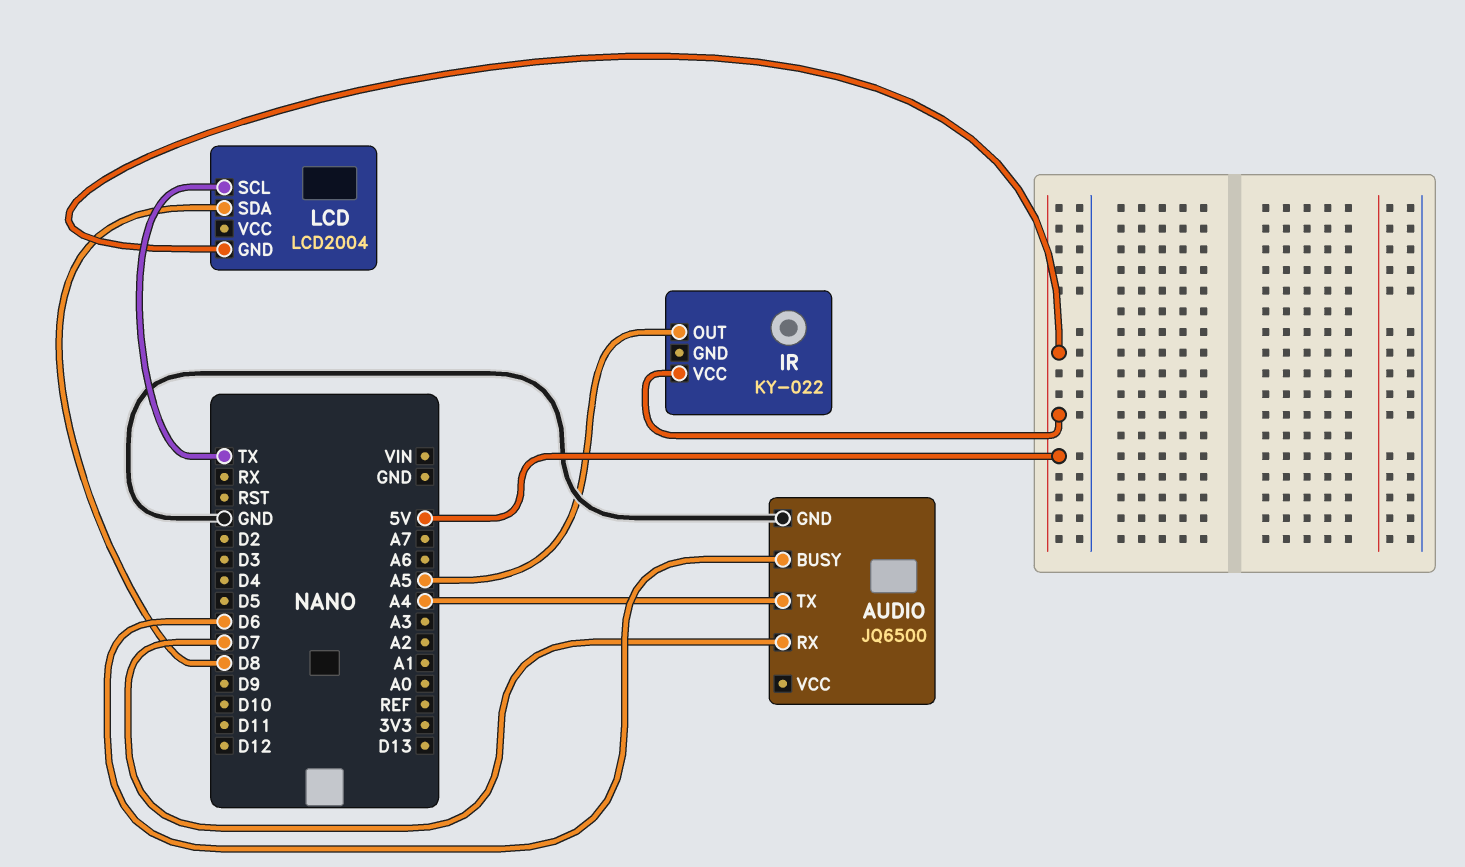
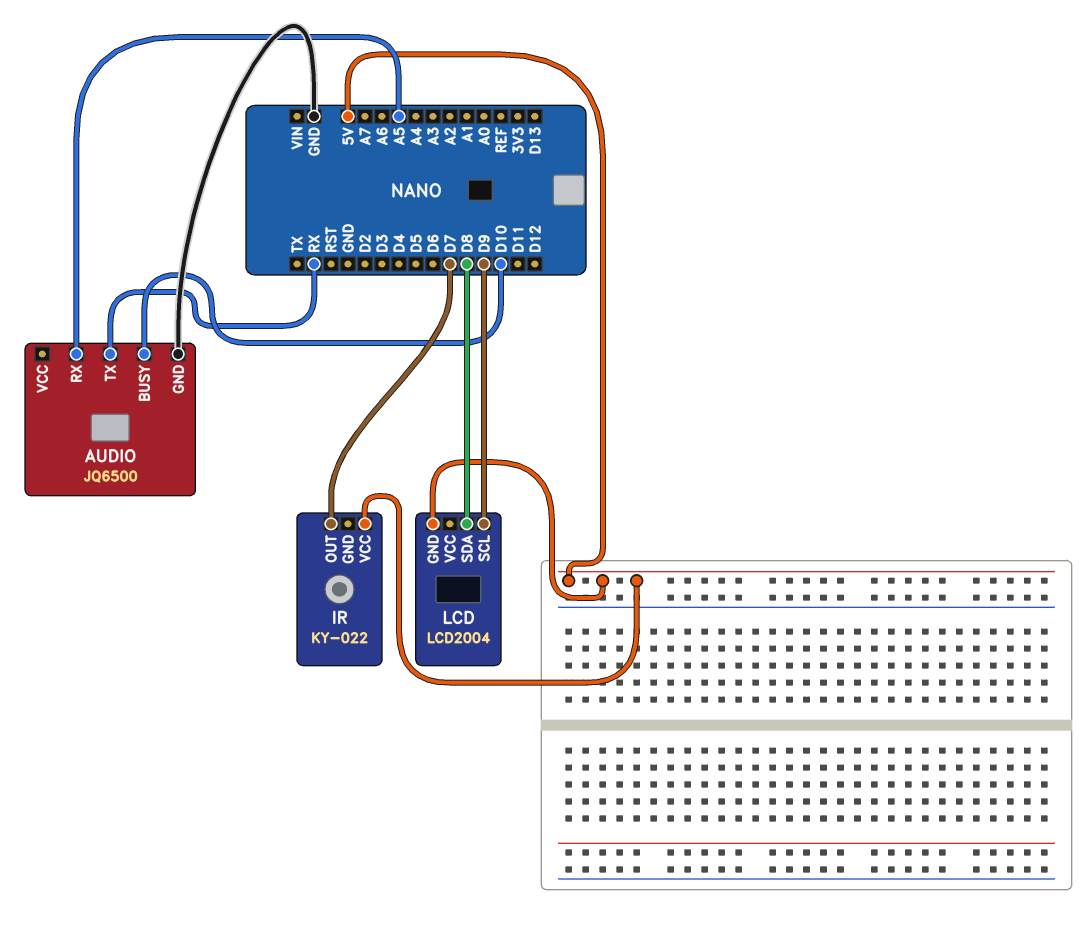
AUDIO pin BUSY: D6 -> D10
AUDIO pin RX: D7 -> A5
AUDIO pin TX: A4 -> RX
IR pin OUT: A5 -> D7
LCD pin SCL: TX -> D9

